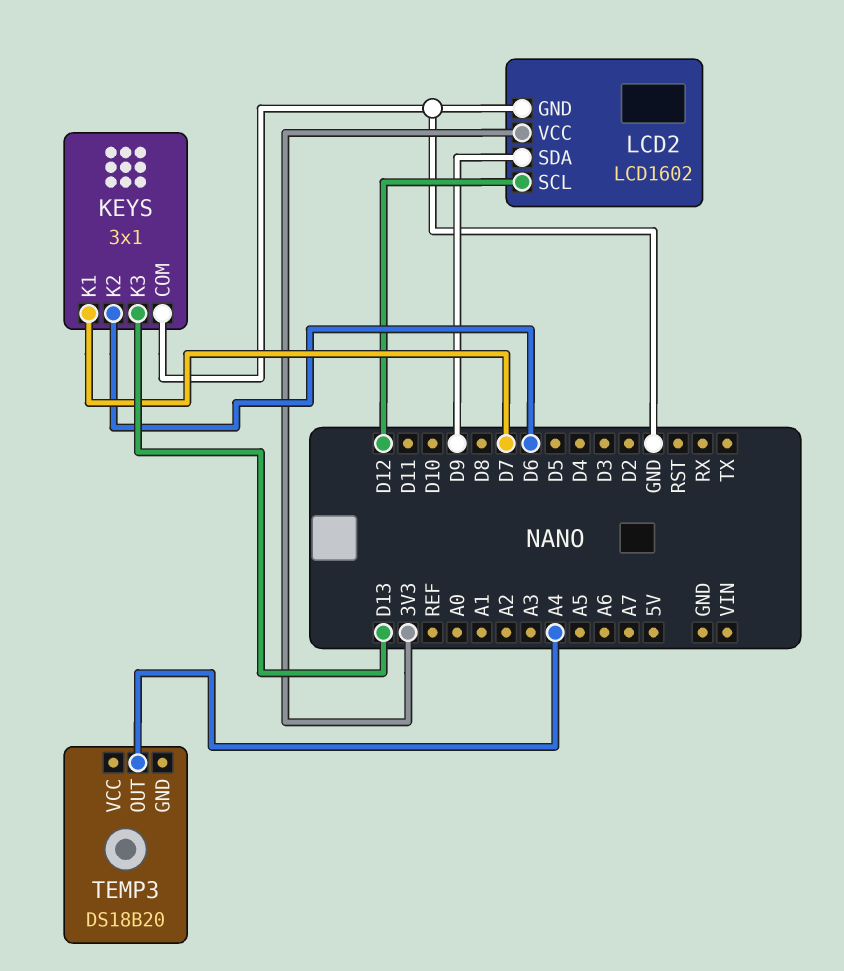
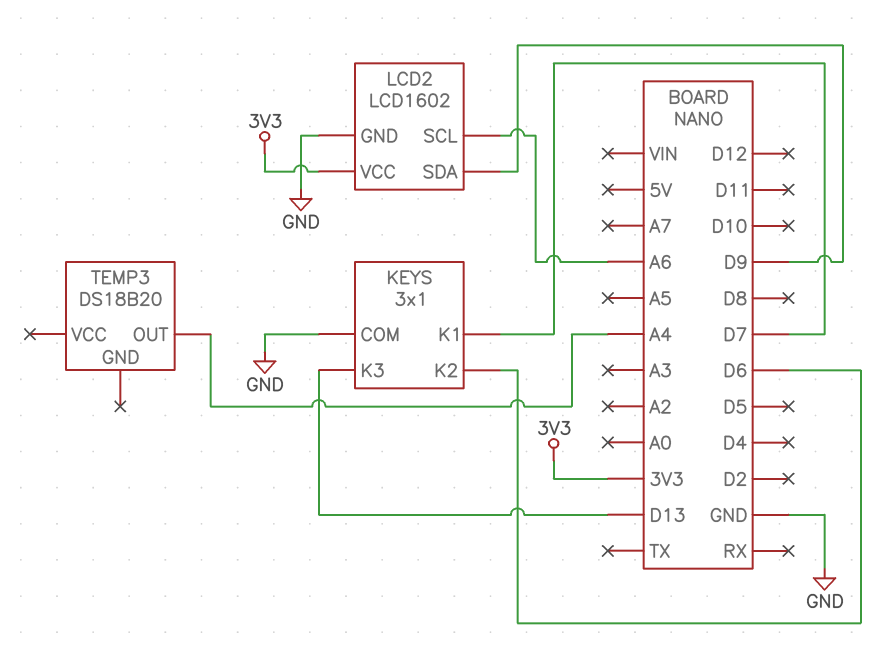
LCD2 pin SCL: D12 -> A6

